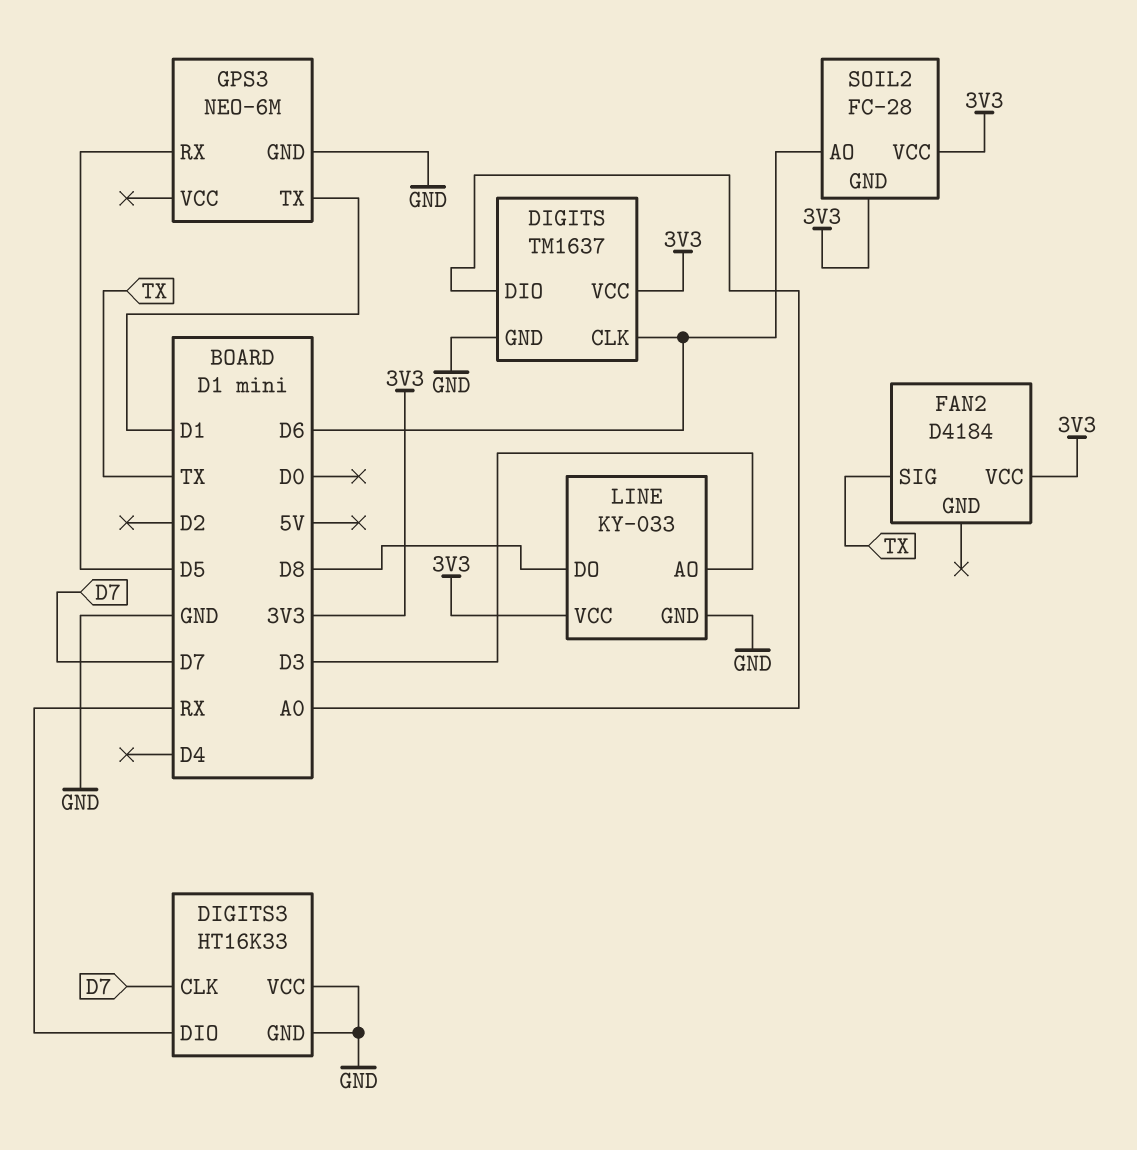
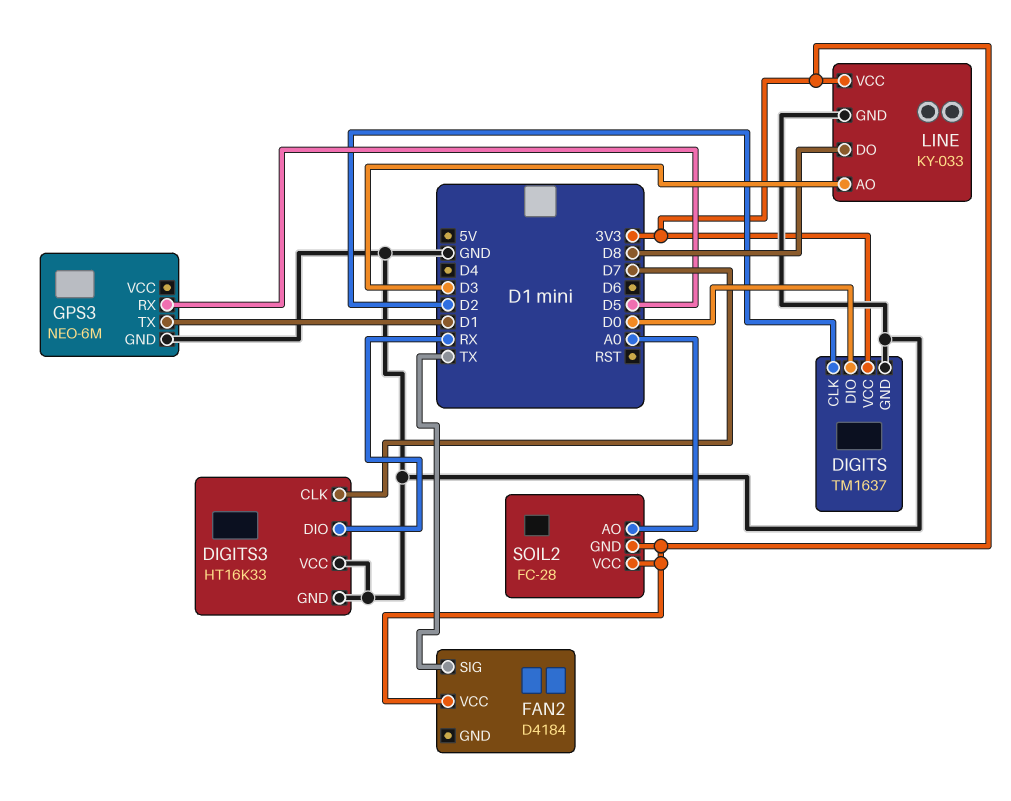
DIGITS pin CLK: D6 -> D2
DIGITS pin DIO: A0 -> D0
SOIL2 pin AO: D6 -> A0

